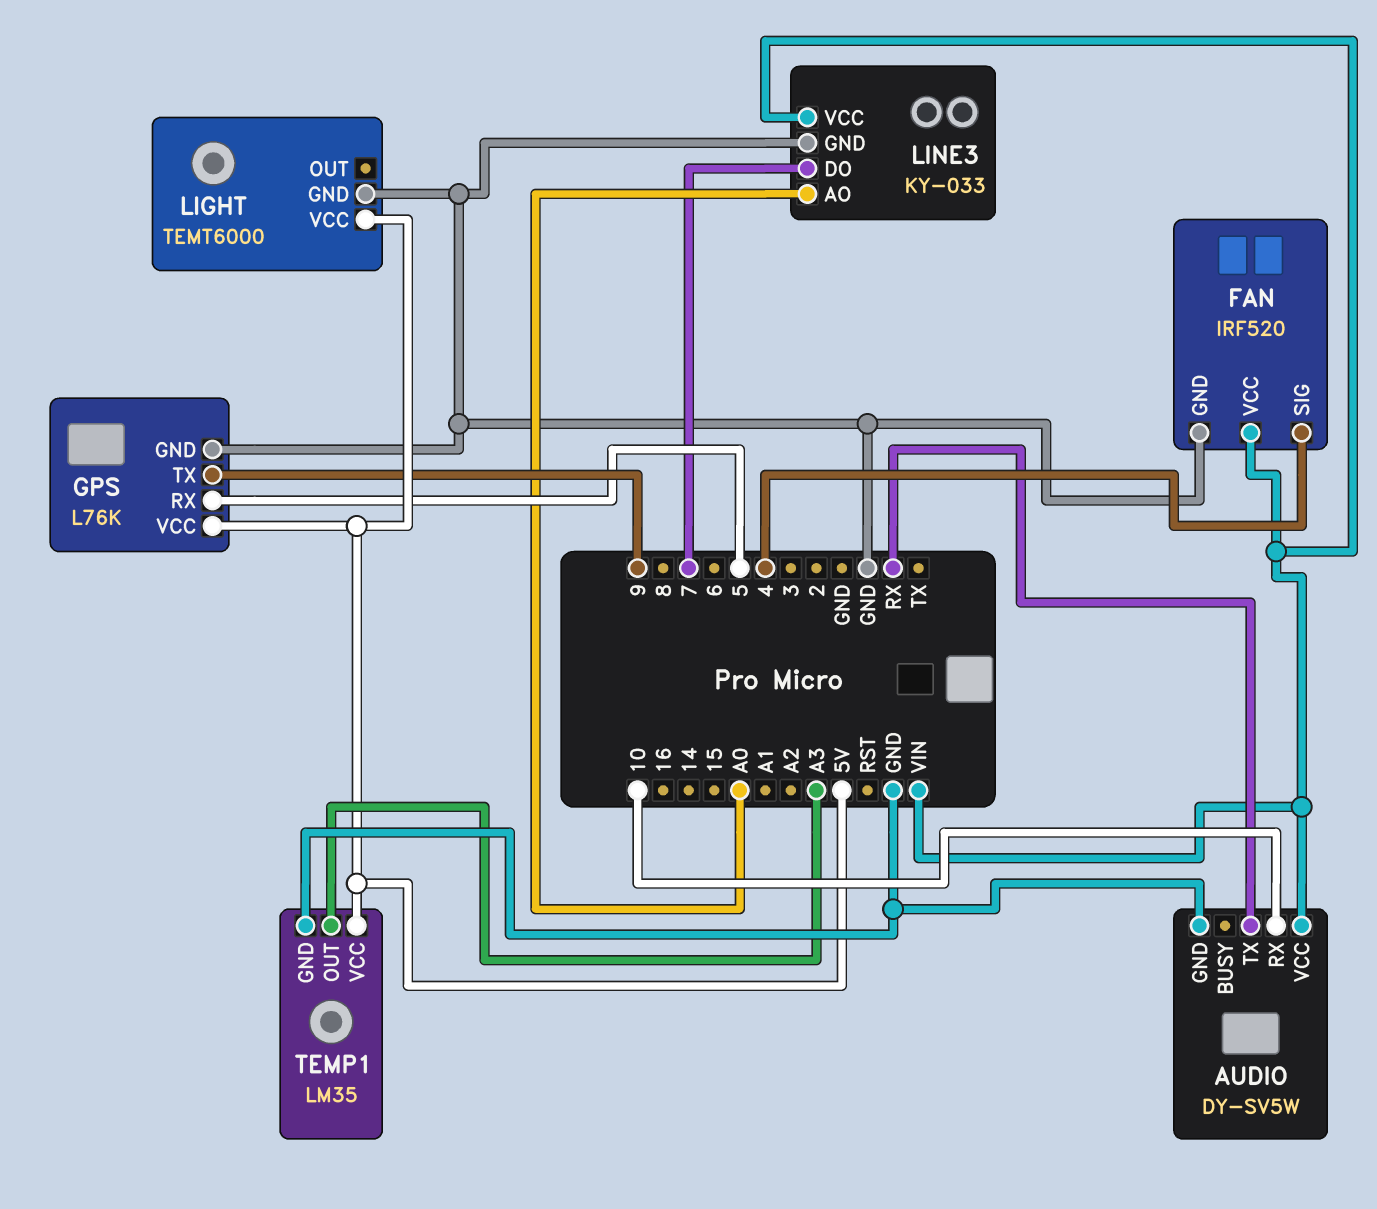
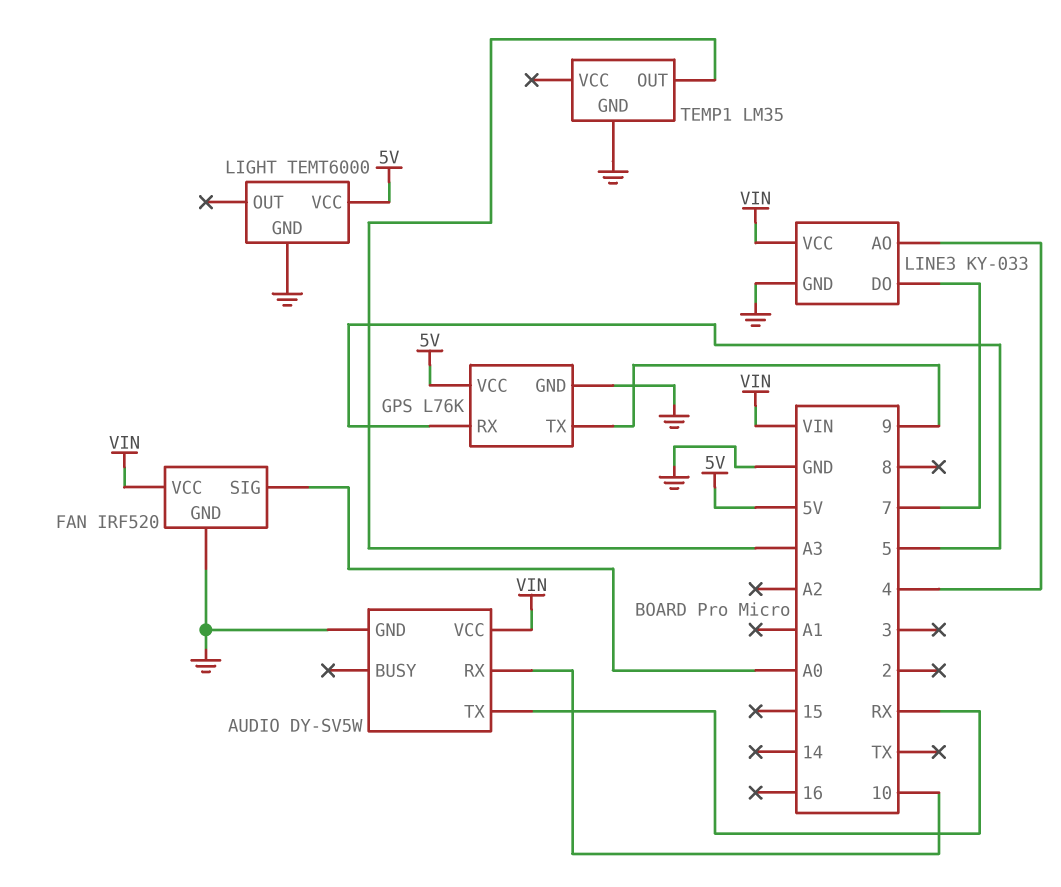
FAN pin SIG: 4 -> A0
LINE3 pin AO: A0 -> 4
TEMP1 pin VCC: 5V -> none

